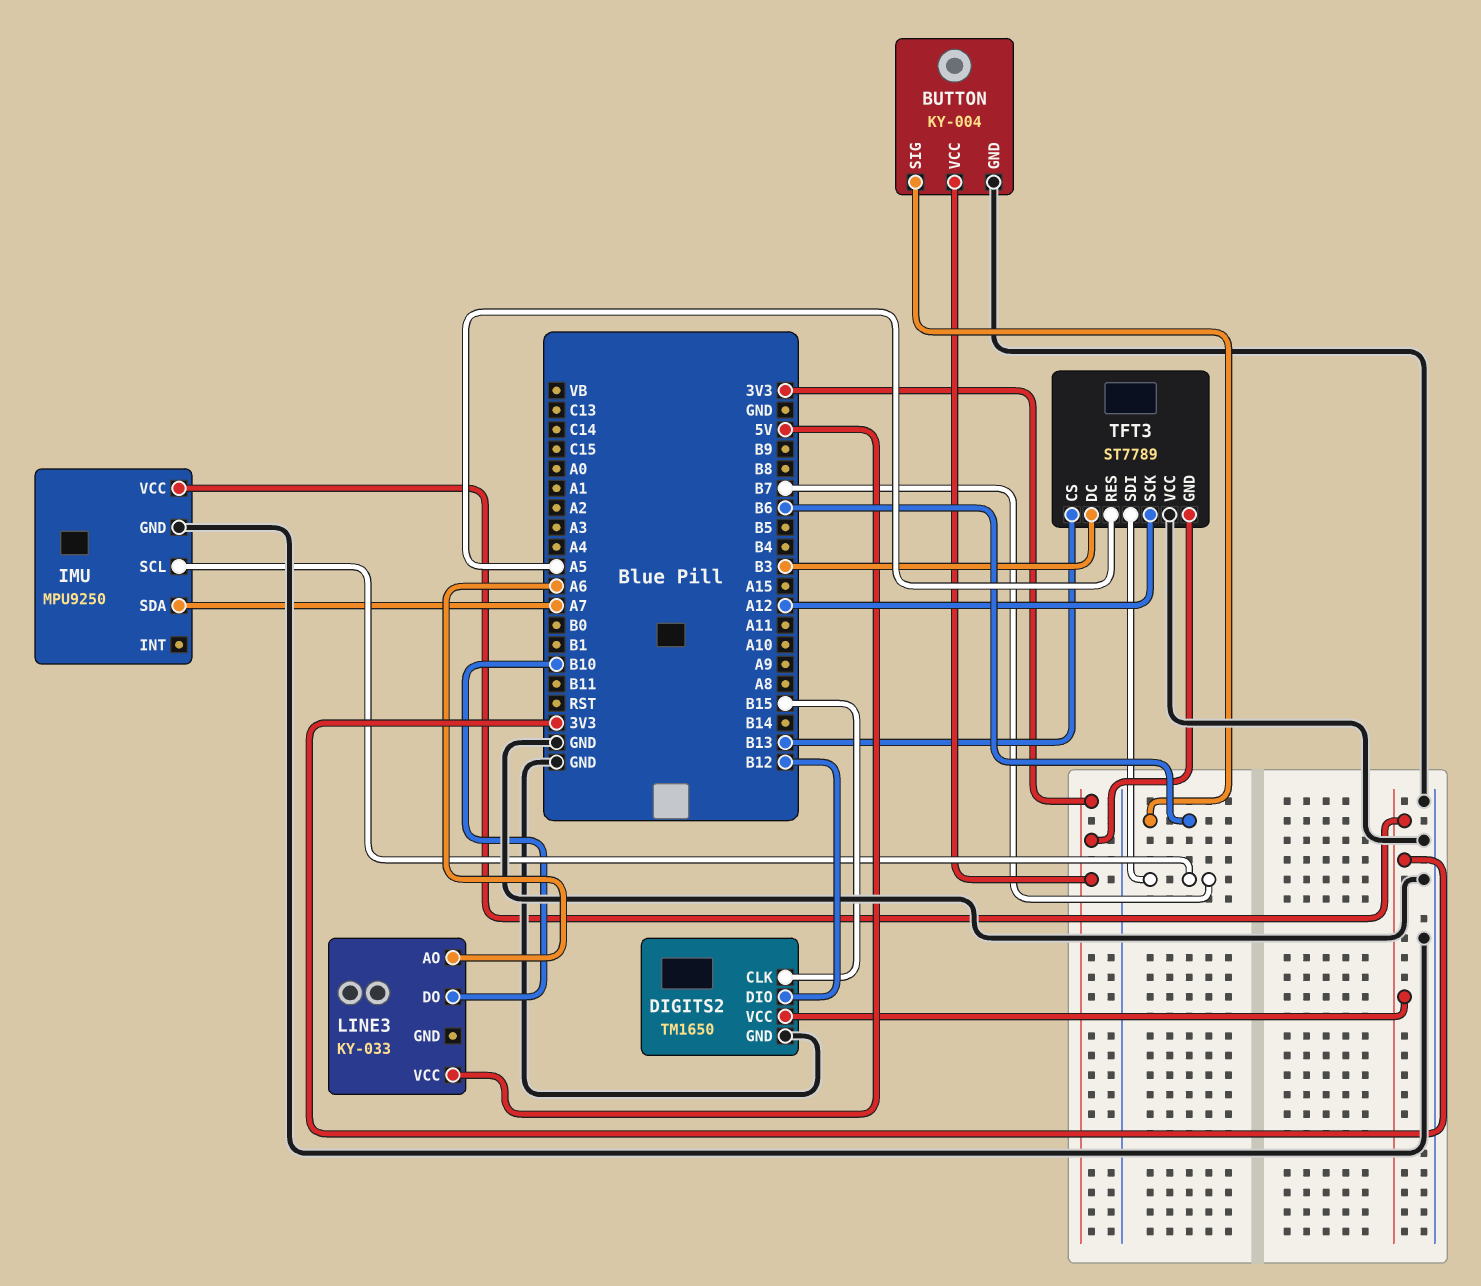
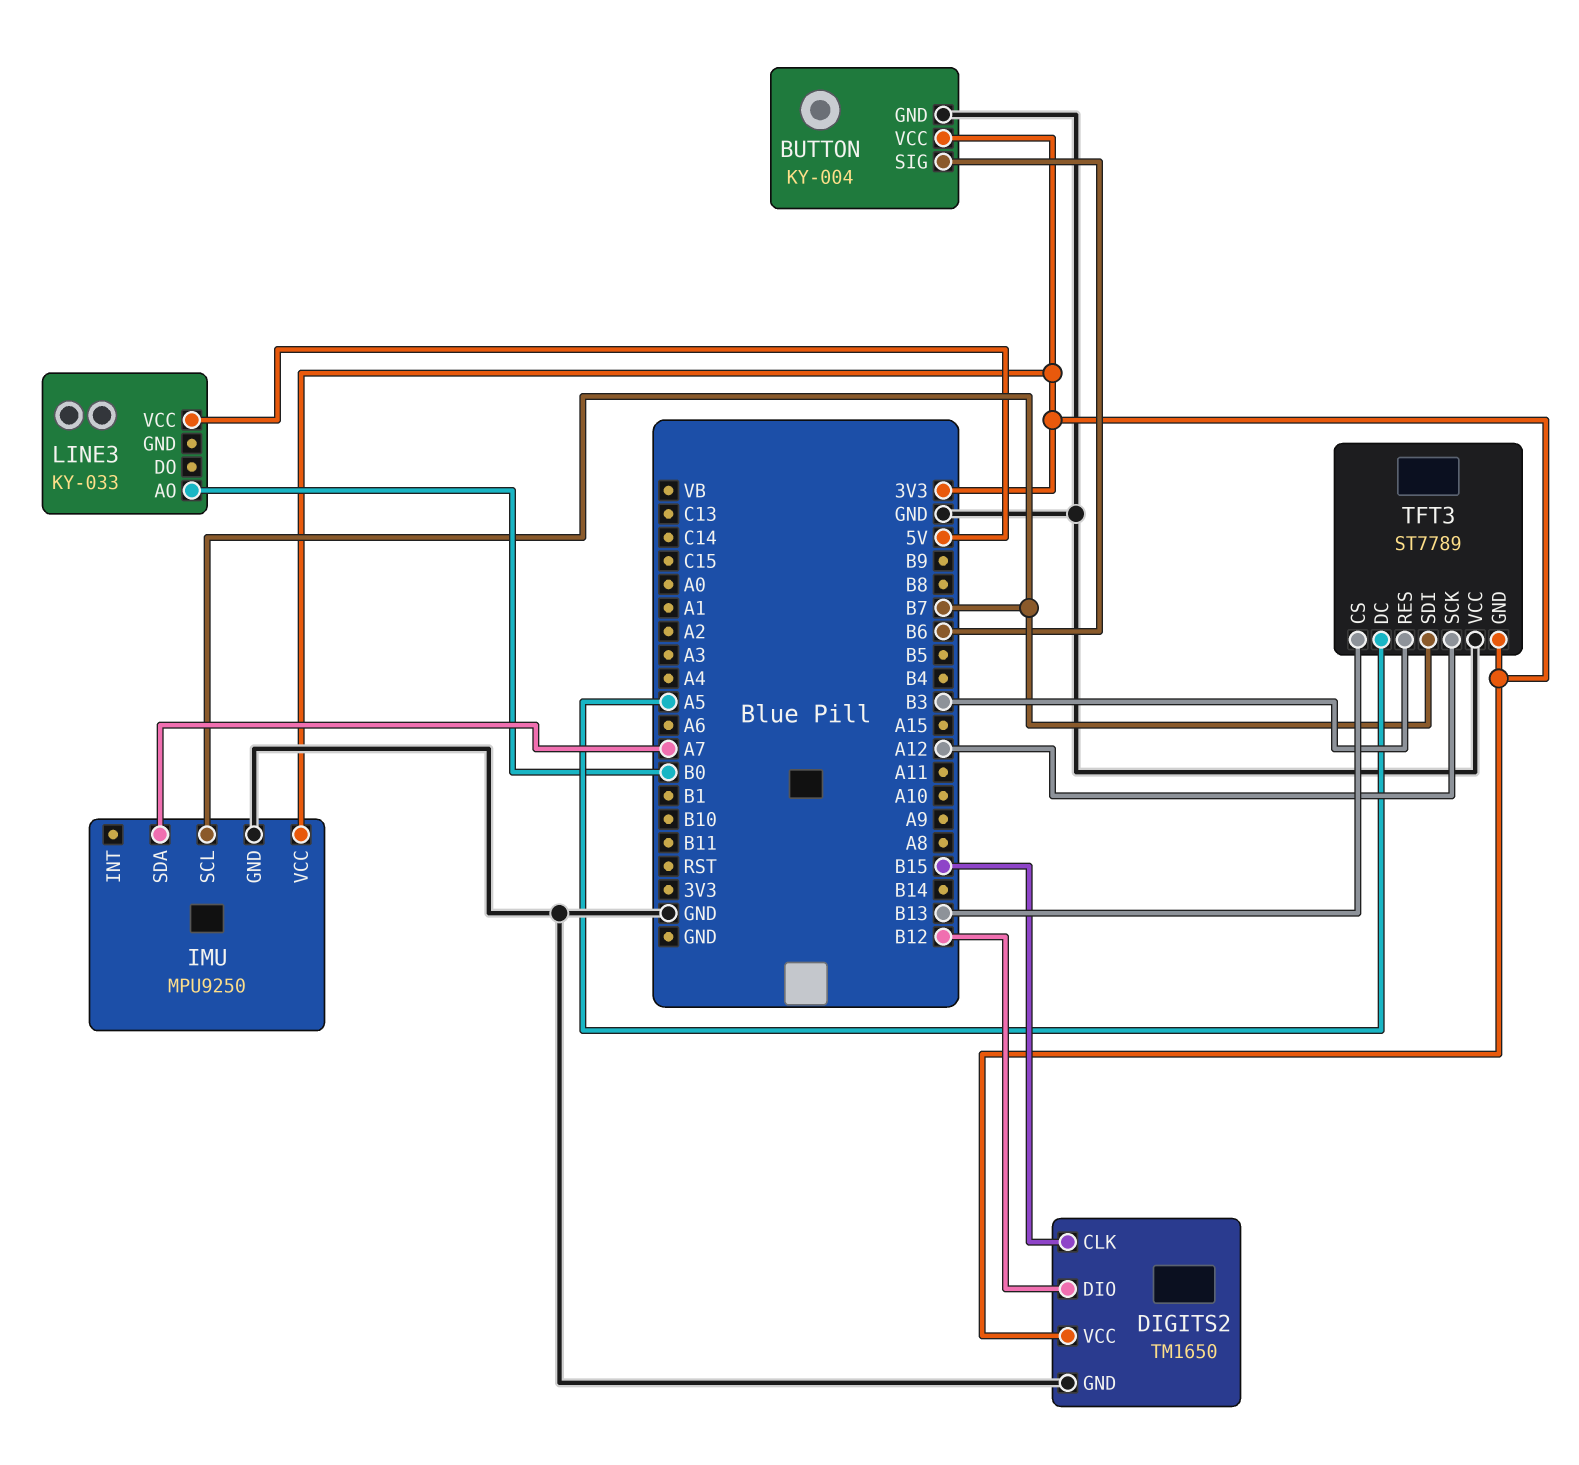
LINE3 pin AO: A6 -> B0
LINE3 pin DO: B10 -> none
TFT3 pin DC: B3 -> A5
TFT3 pin RES: A5 -> B3

